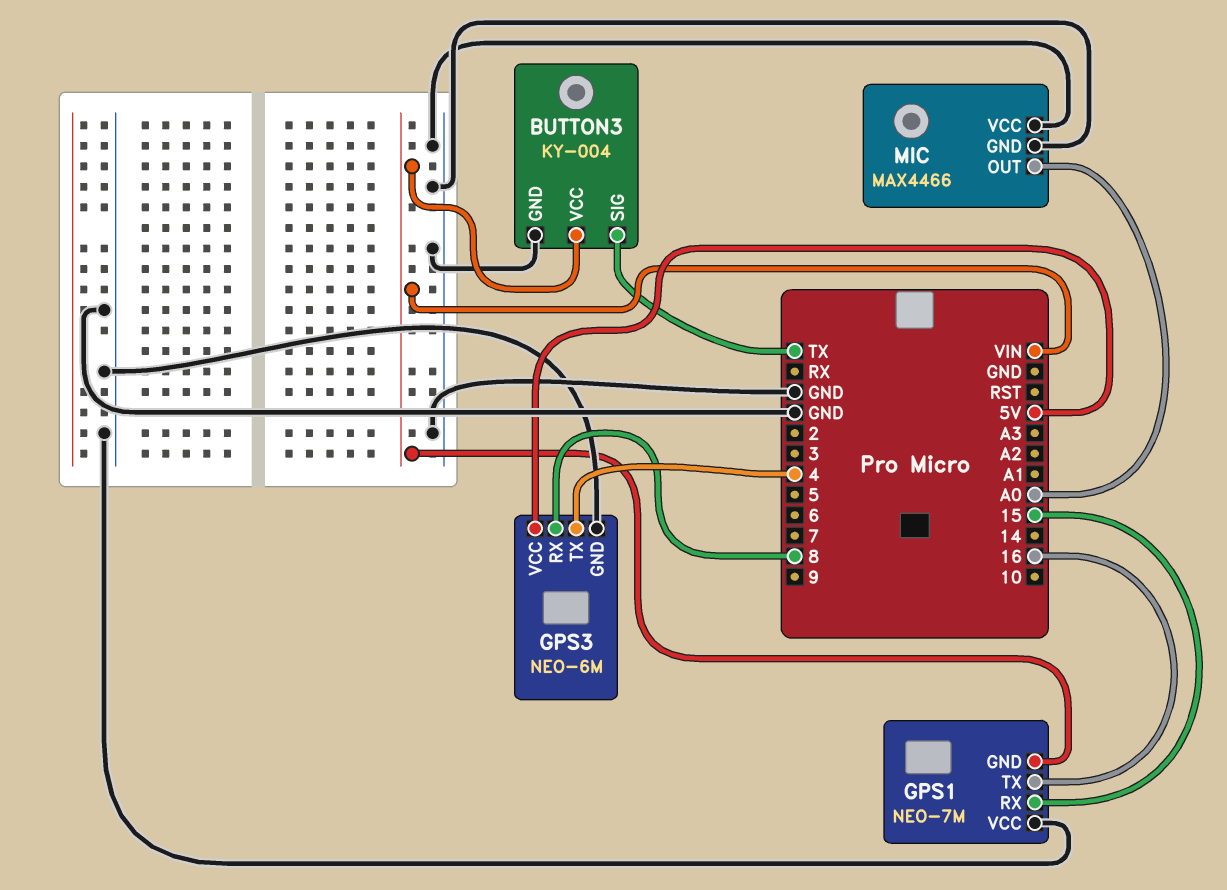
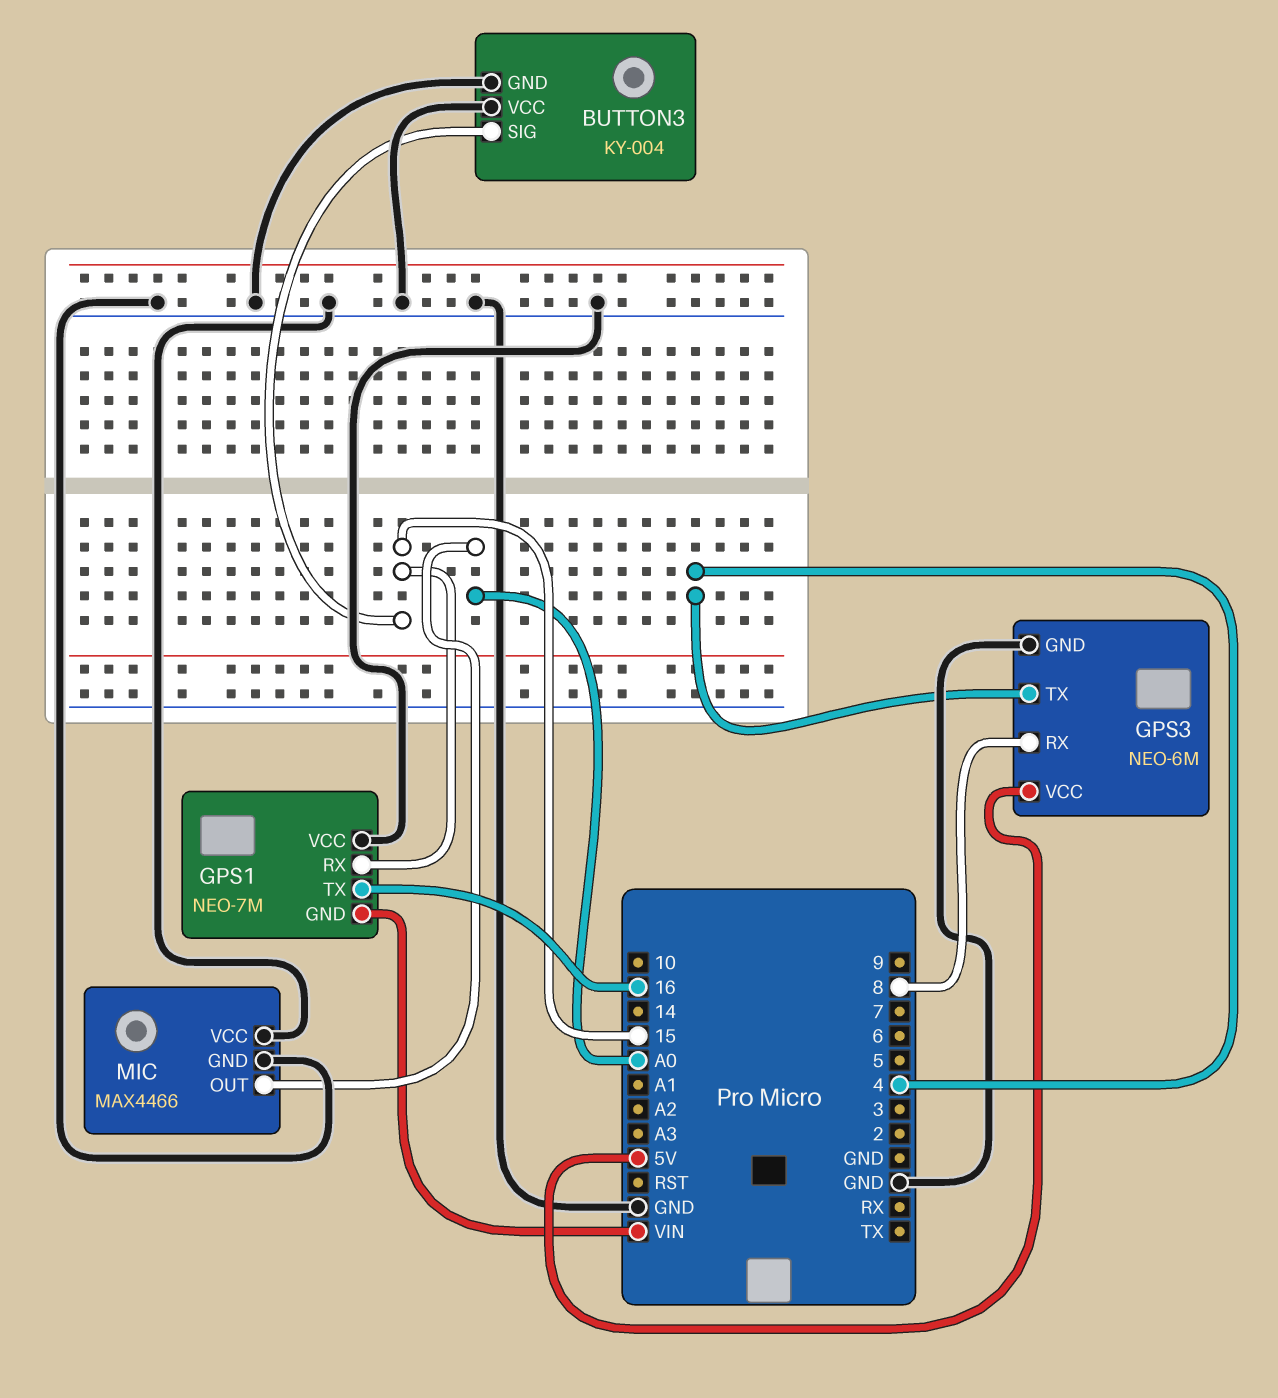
BUTTON3 pin SIG: TX -> 15
BUTTON3 pin VCC: VIN -> GND

